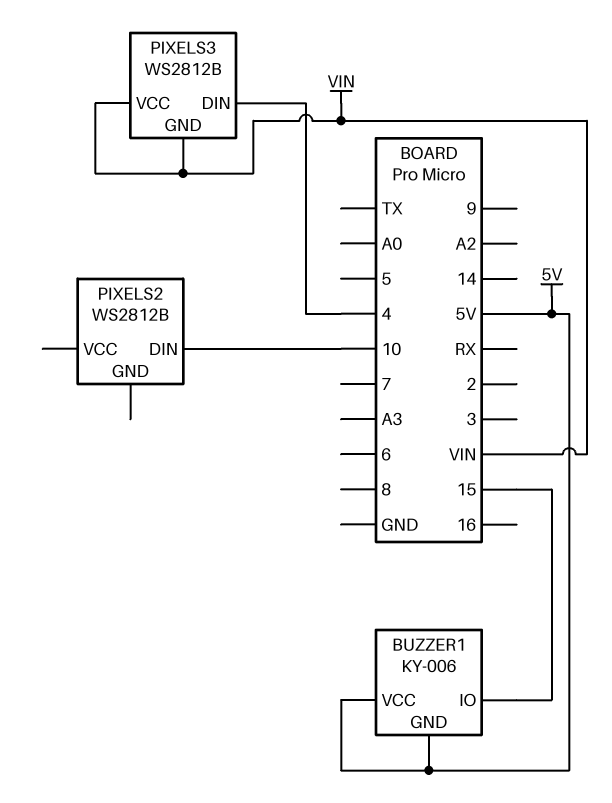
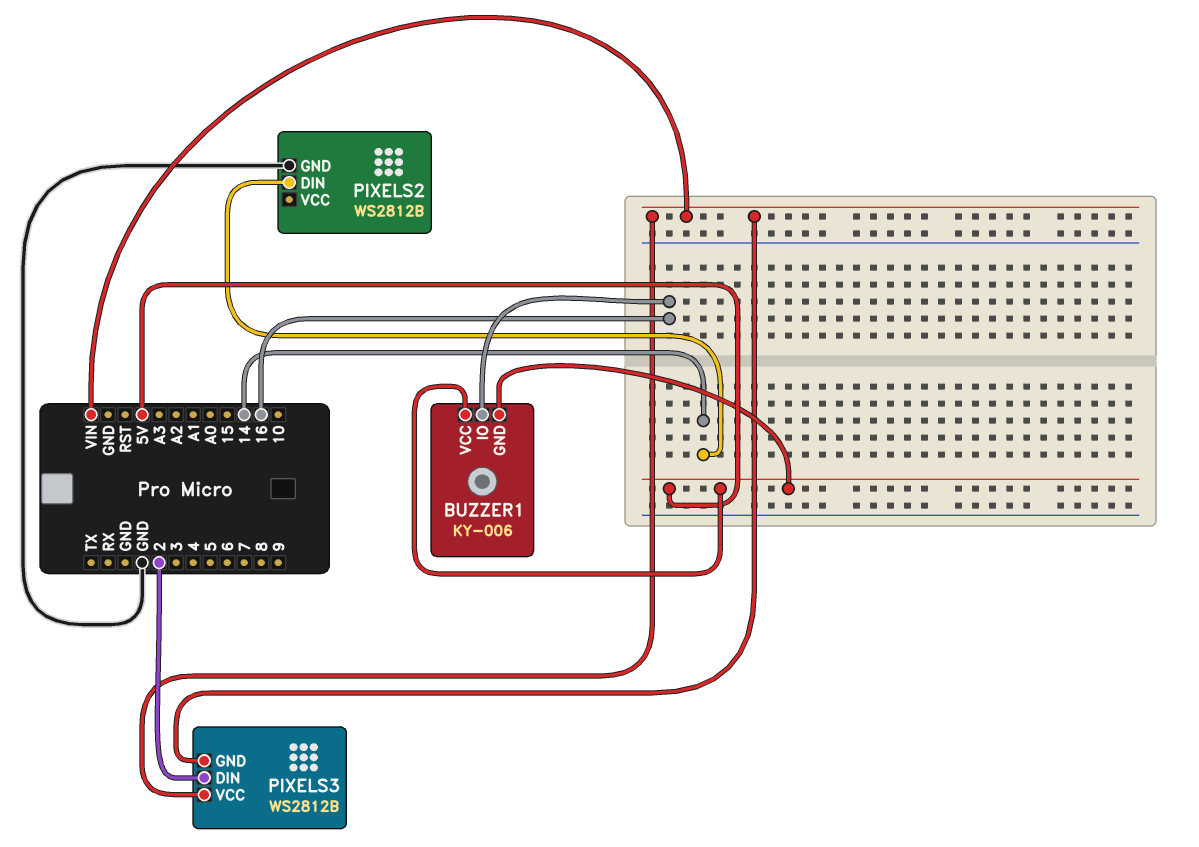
BUZZER1 pin IO: 15 -> 16
PIXELS2 pin DIN: 10 -> 14
PIXELS2 pin GND: none -> GND
PIXELS3 pin DIN: 4 -> 2

